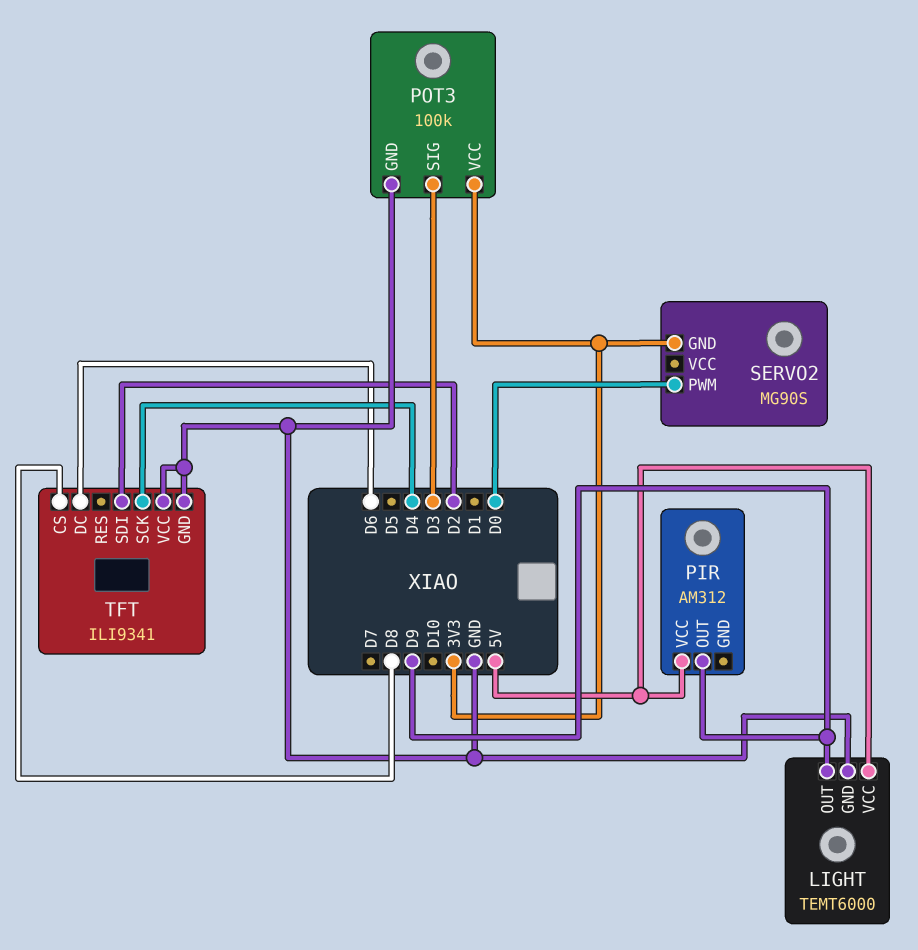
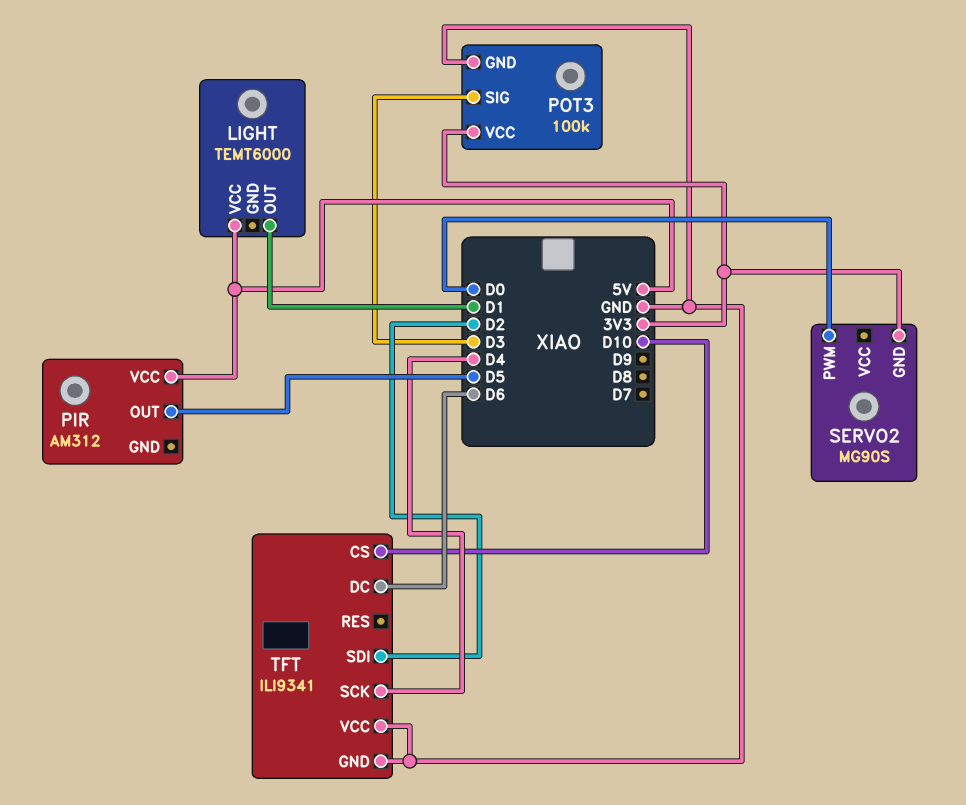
LIGHT pin GND: GND -> none
LIGHT pin OUT: D9 -> D1
PIR pin OUT: D9 -> D5
TFT pin CS: D8 -> D10

